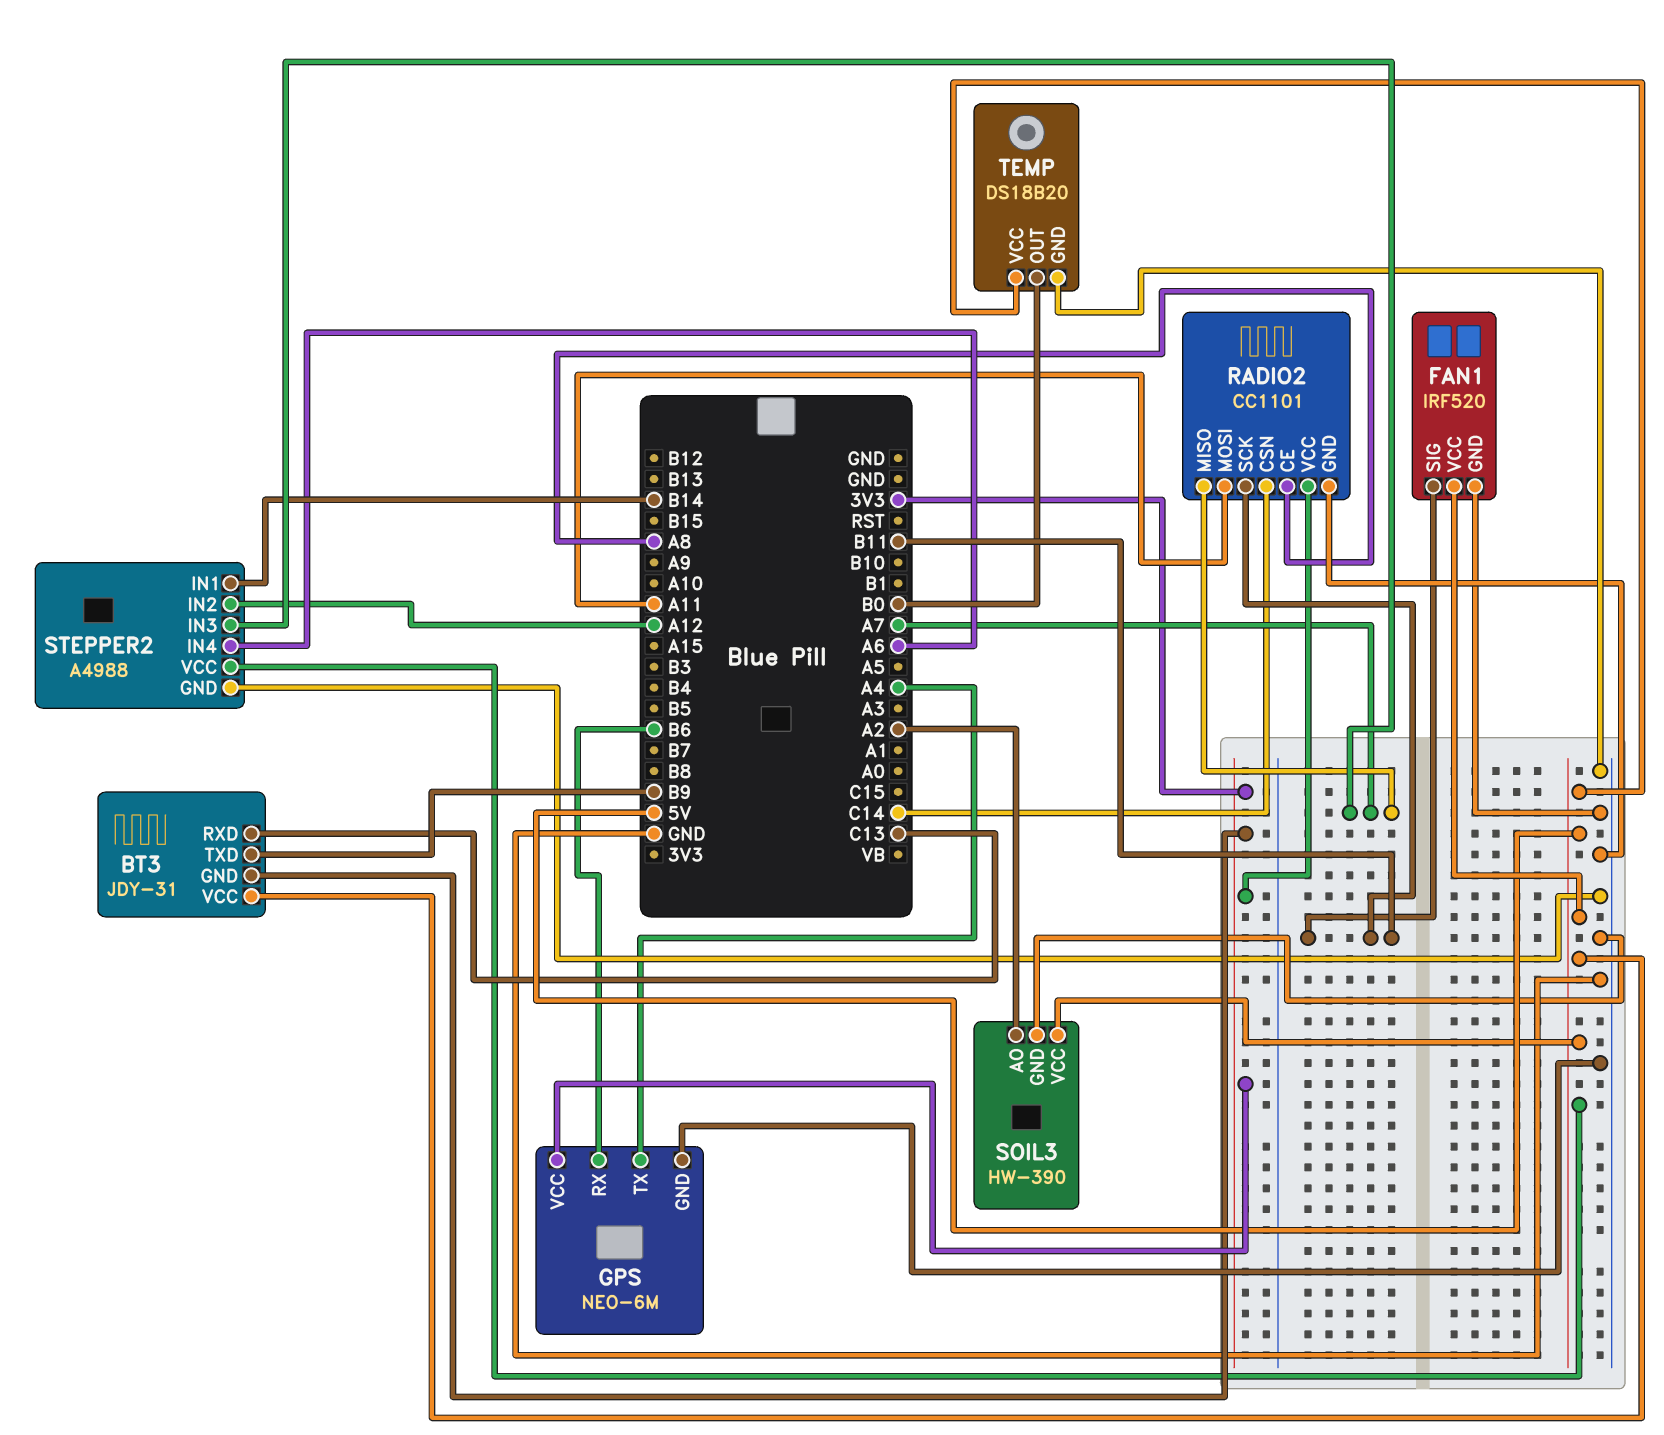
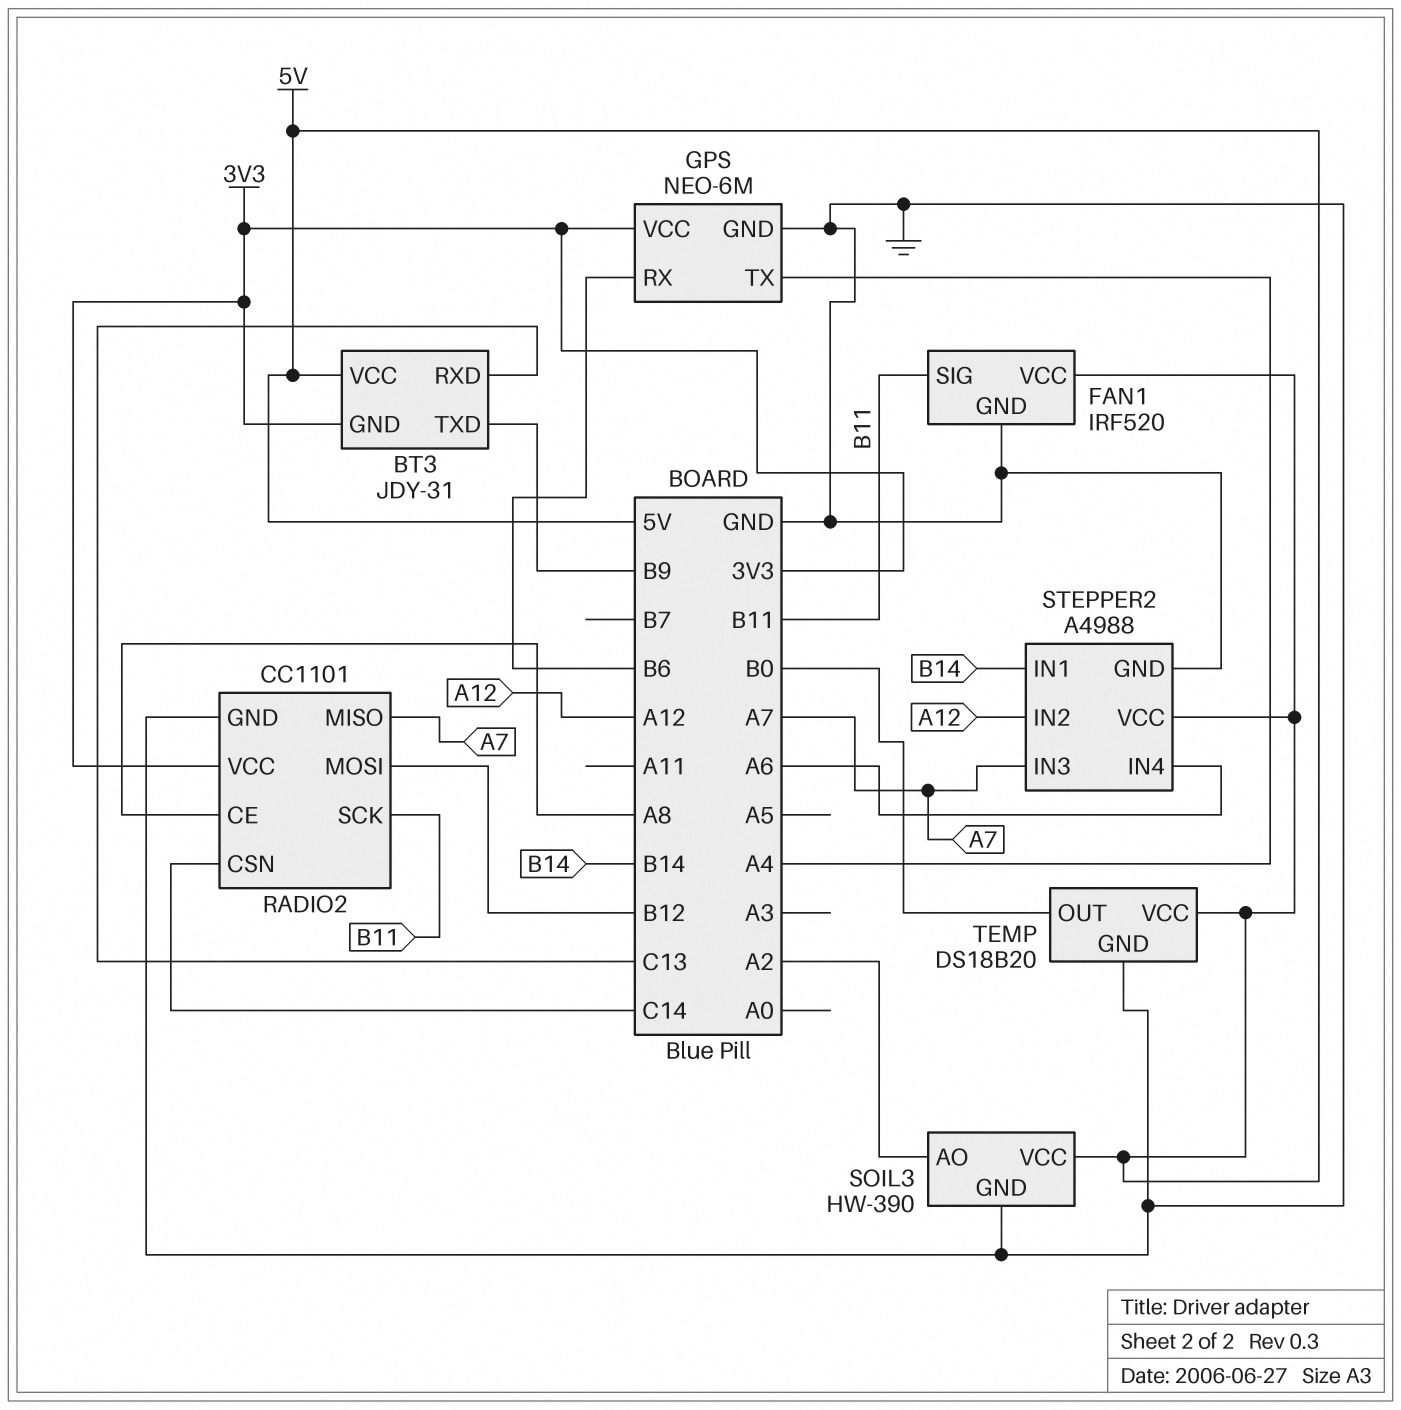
RADIO2 pin MOSI: A11 -> B12

